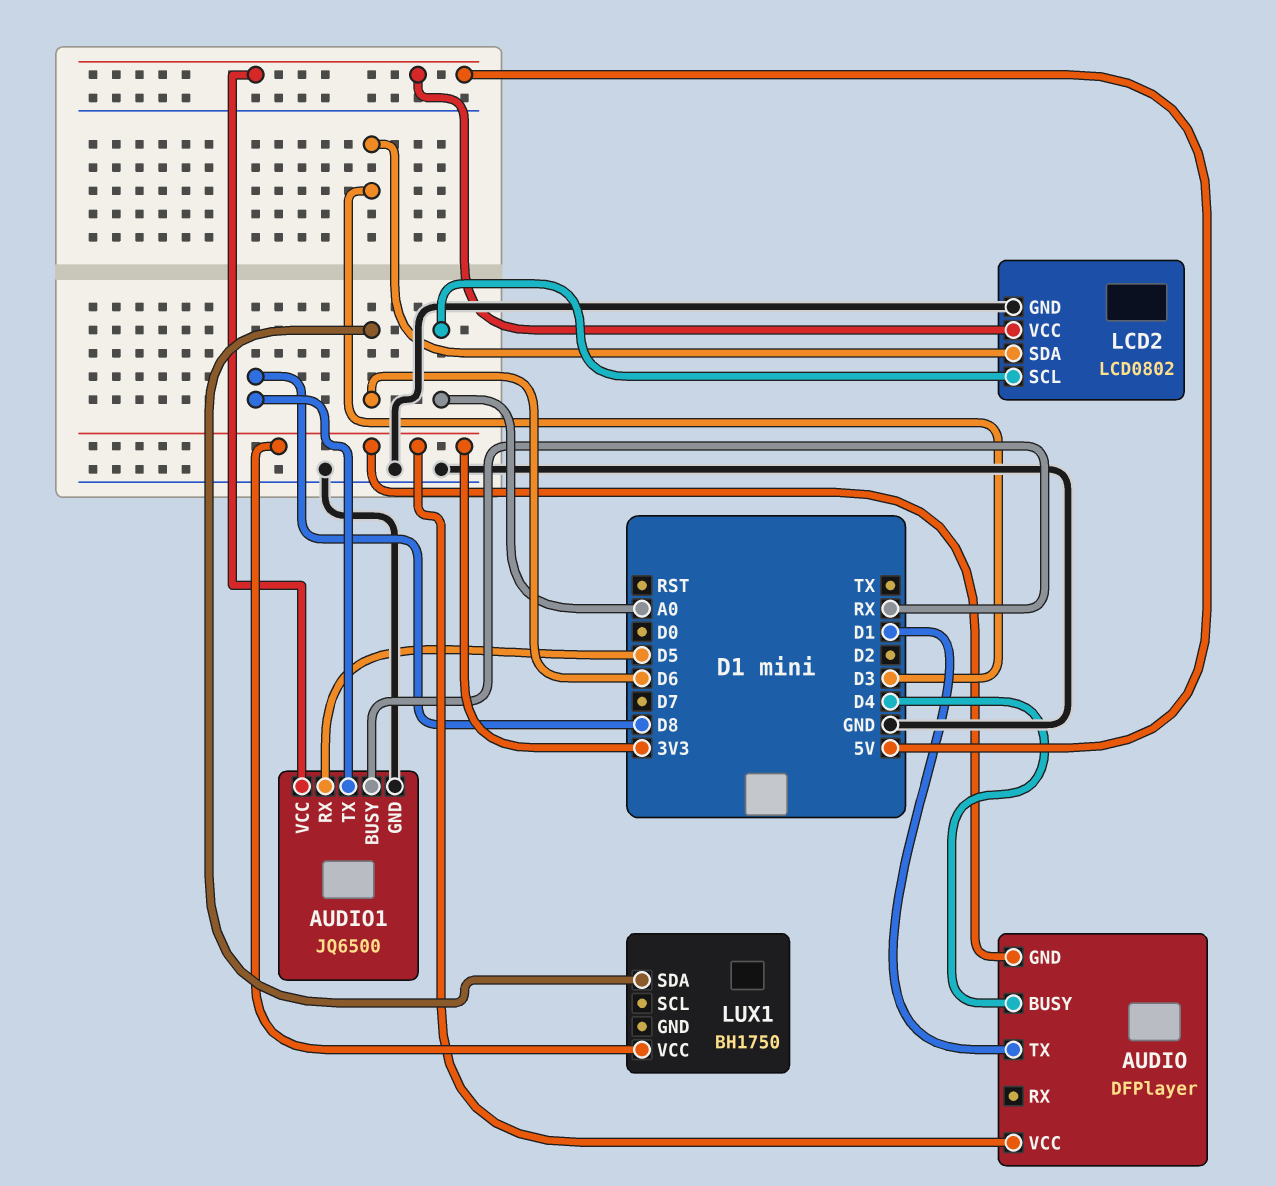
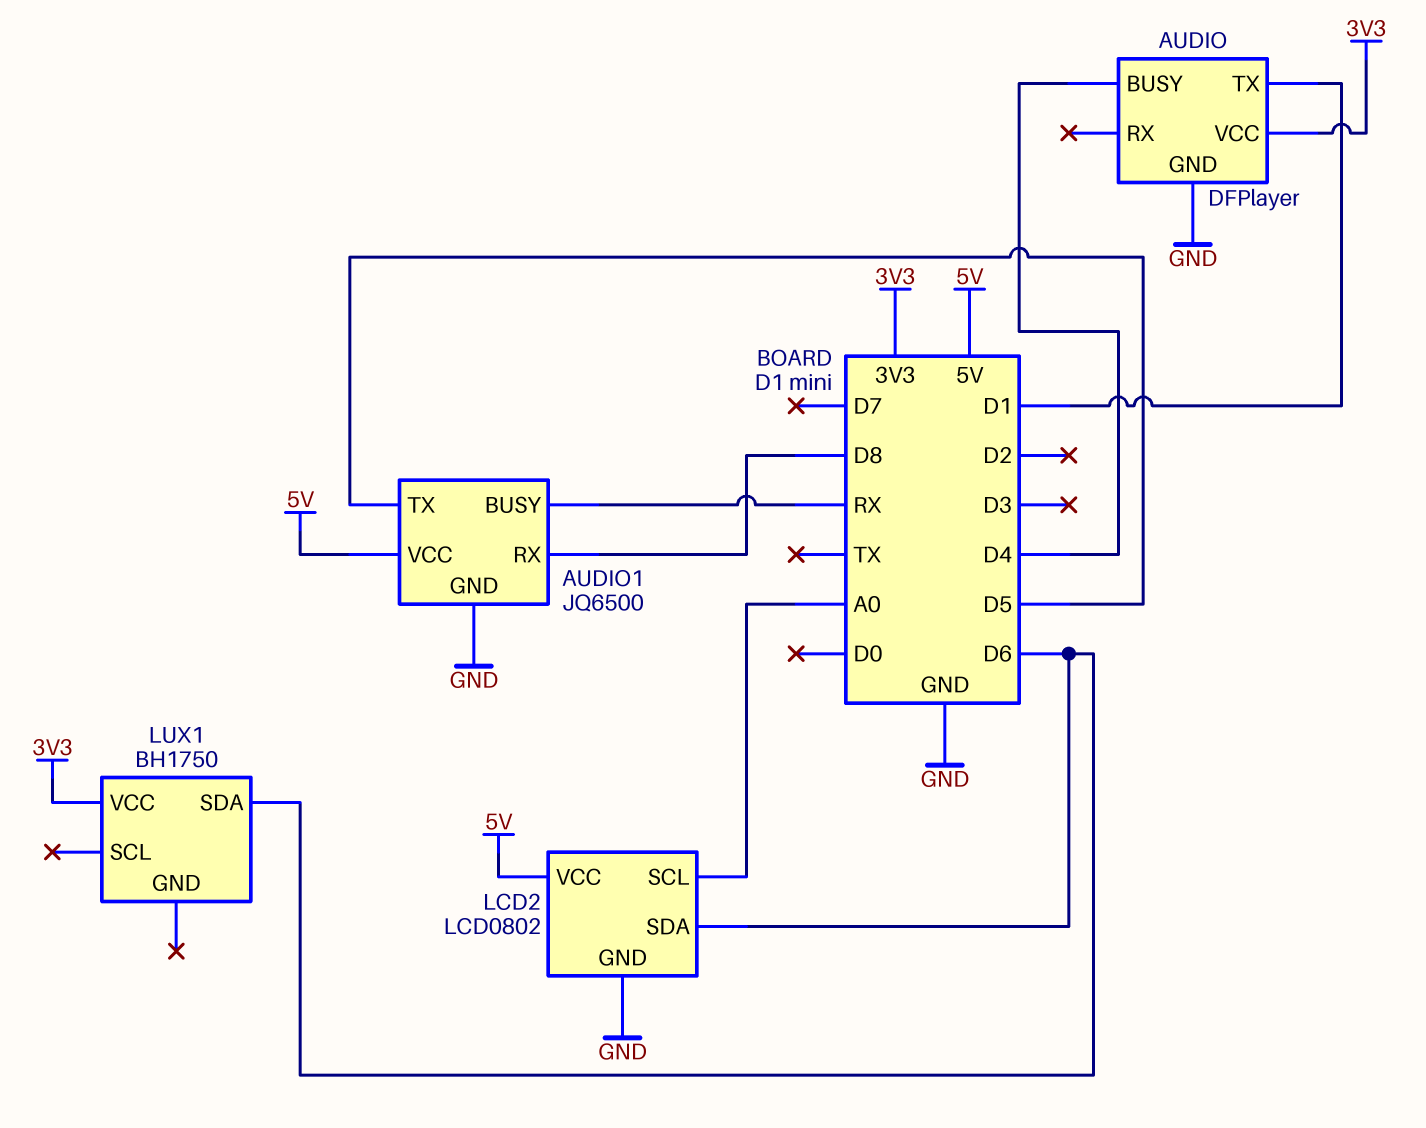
AUDIO pin GND: 3V3 -> GND
AUDIO1 pin RX: D5 -> D8
AUDIO1 pin TX: D8 -> D5
LCD2 pin SDA: D3 -> D6

